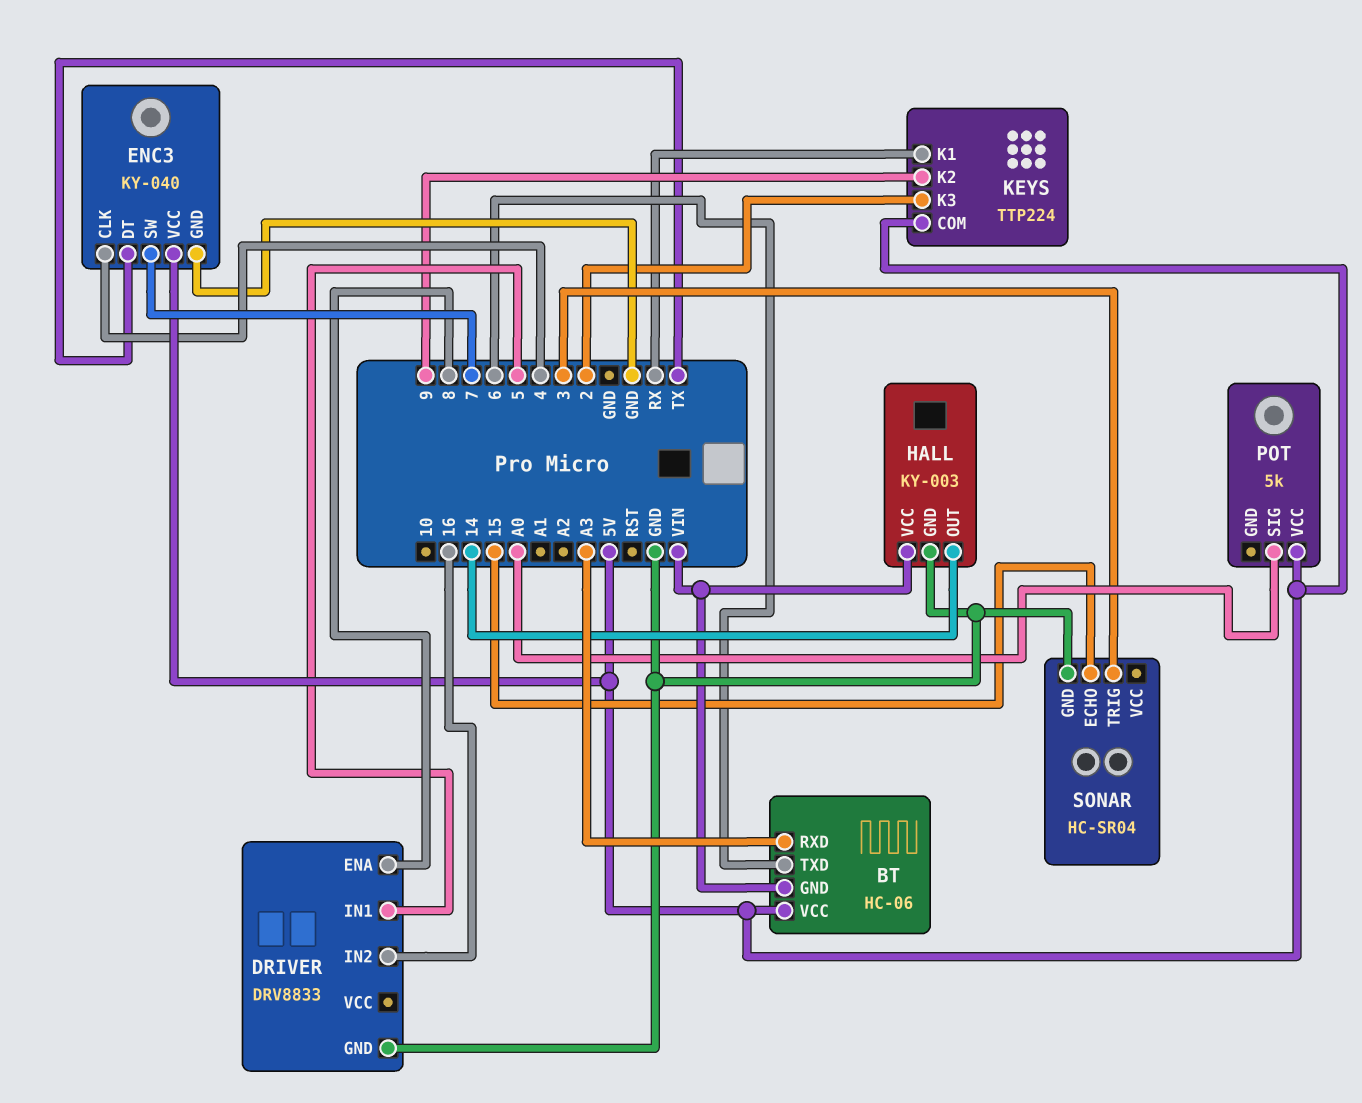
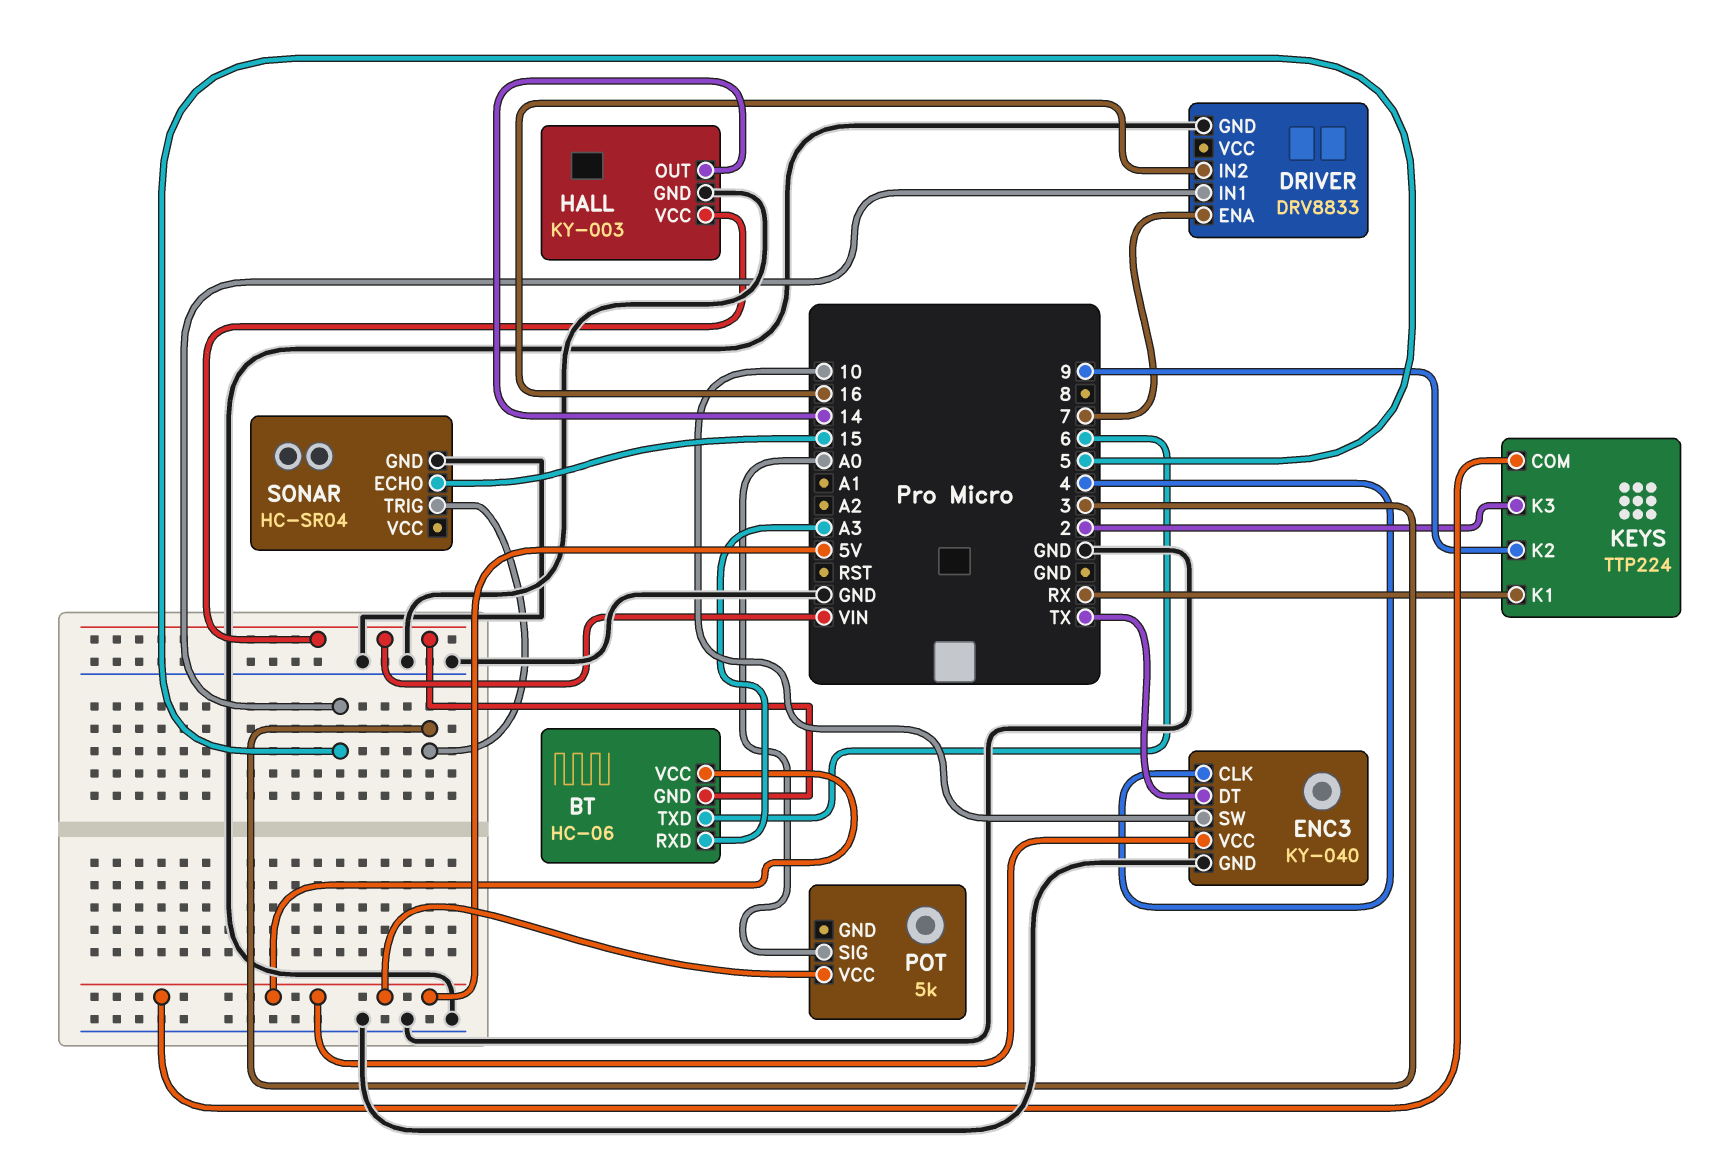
DRIVER pin ENA: 8 -> 7
ENC3 pin SW: 7 -> 10

